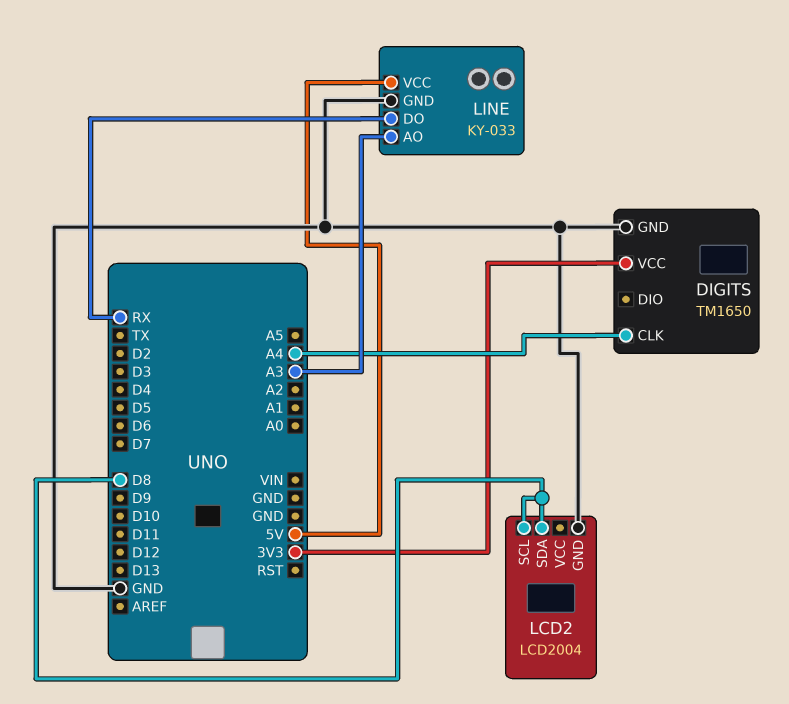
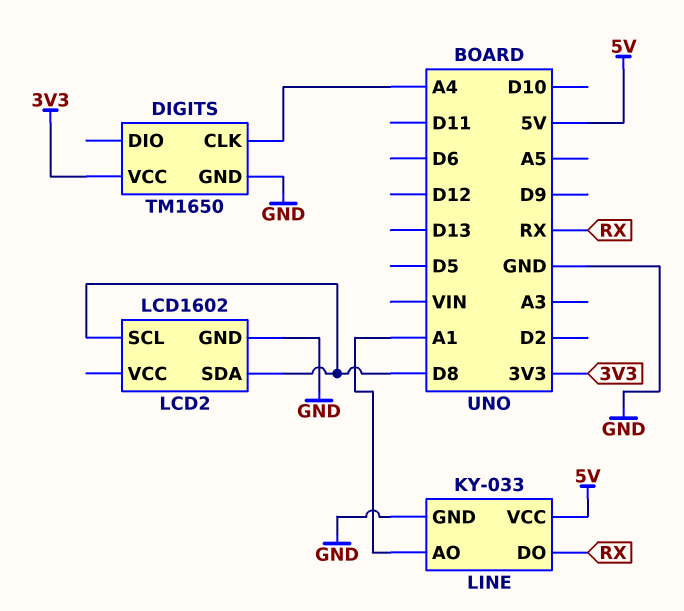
LCD2: LCD2004 -> LCD1602
LINE pin AO: A3 -> A1

